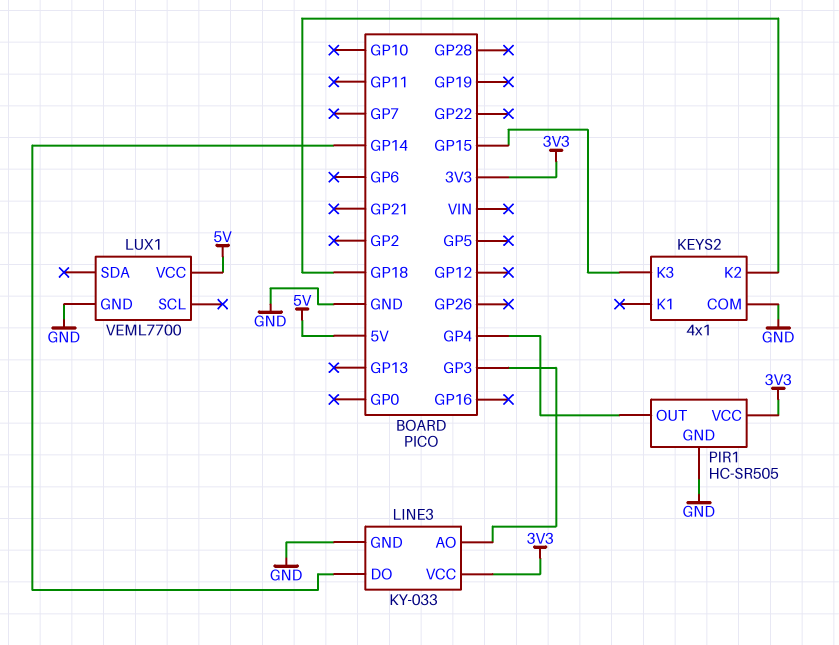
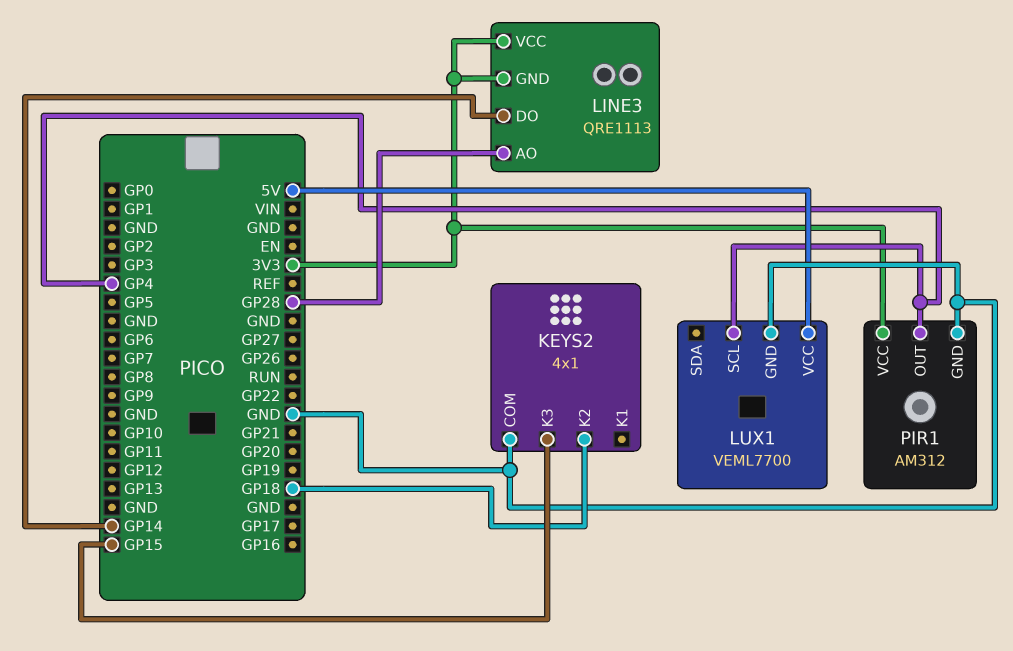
LINE3: KY-033 -> QRE1113
LINE3 pin AO: GP3 -> GP28
LINE3 pin GND: GND -> 3V3
LUX1 pin SCL: none -> GP4
PIR1: HC-SR505 -> AM312

